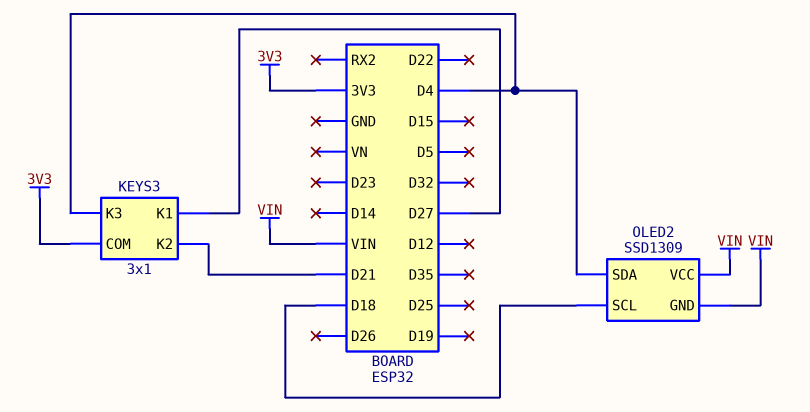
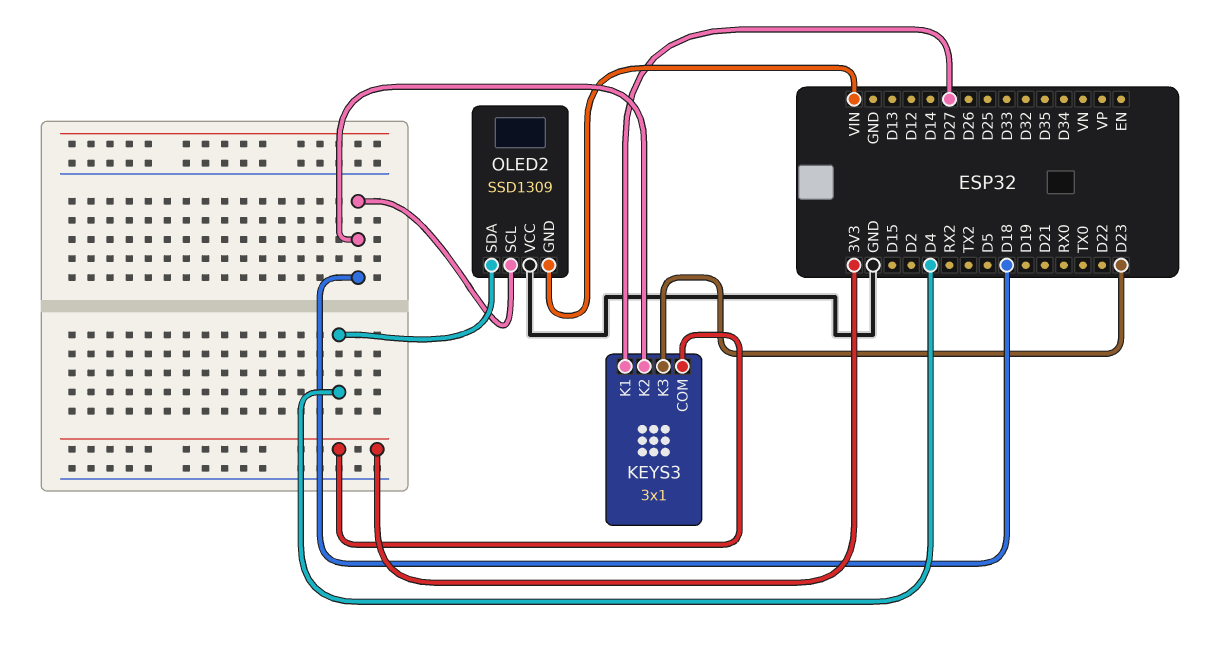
KEYS3 pin K2: D21 -> D18
KEYS3 pin K3: D4 -> D23
OLED2 pin VCC: VIN -> GND

